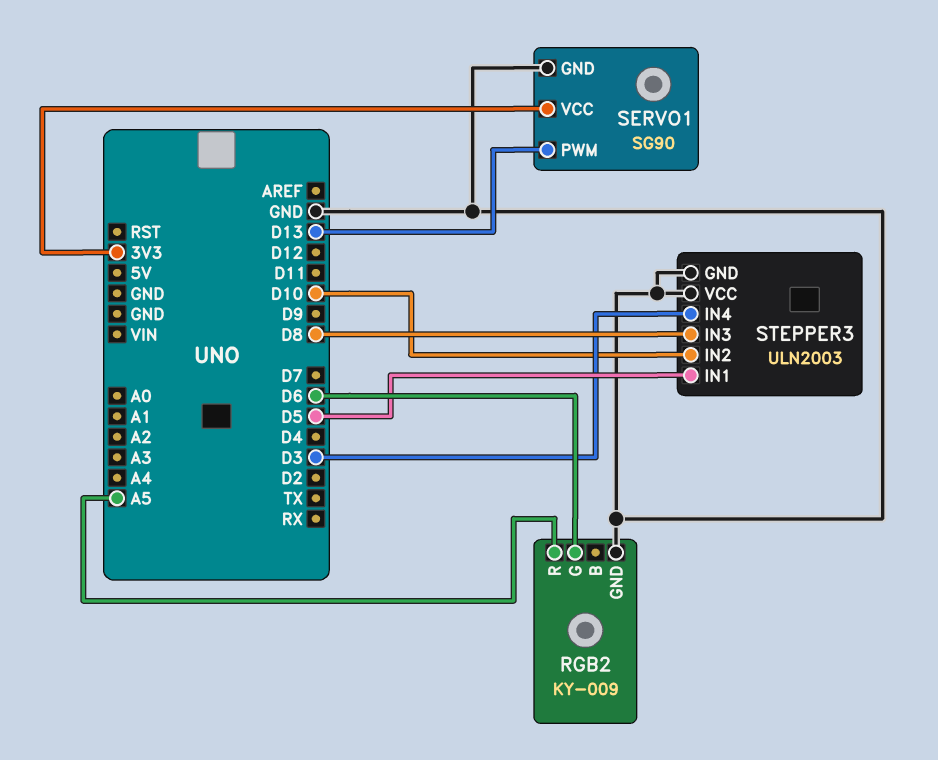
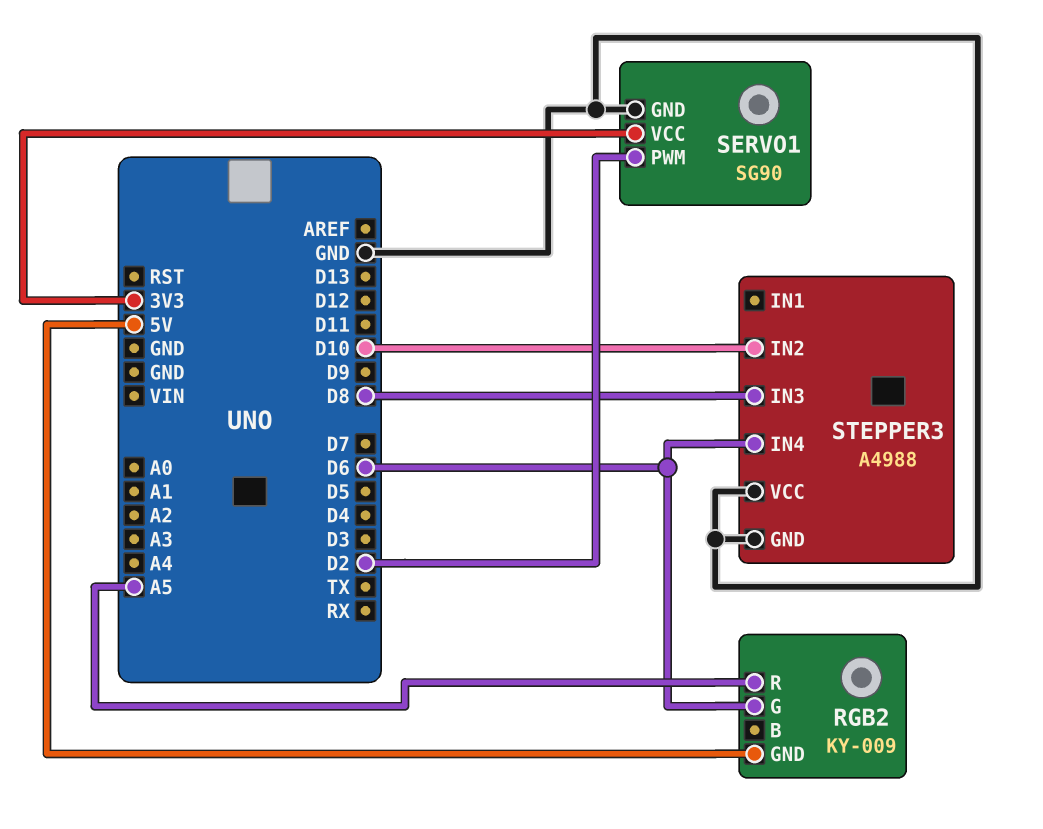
RGB2 pin GND: GND -> 5V
SERVO1 pin PWM: D13 -> D2
STEPPER3: ULN2003 -> A4988
STEPPER3 pin IN1: D5 -> none
STEPPER3 pin IN4: D3 -> D6

